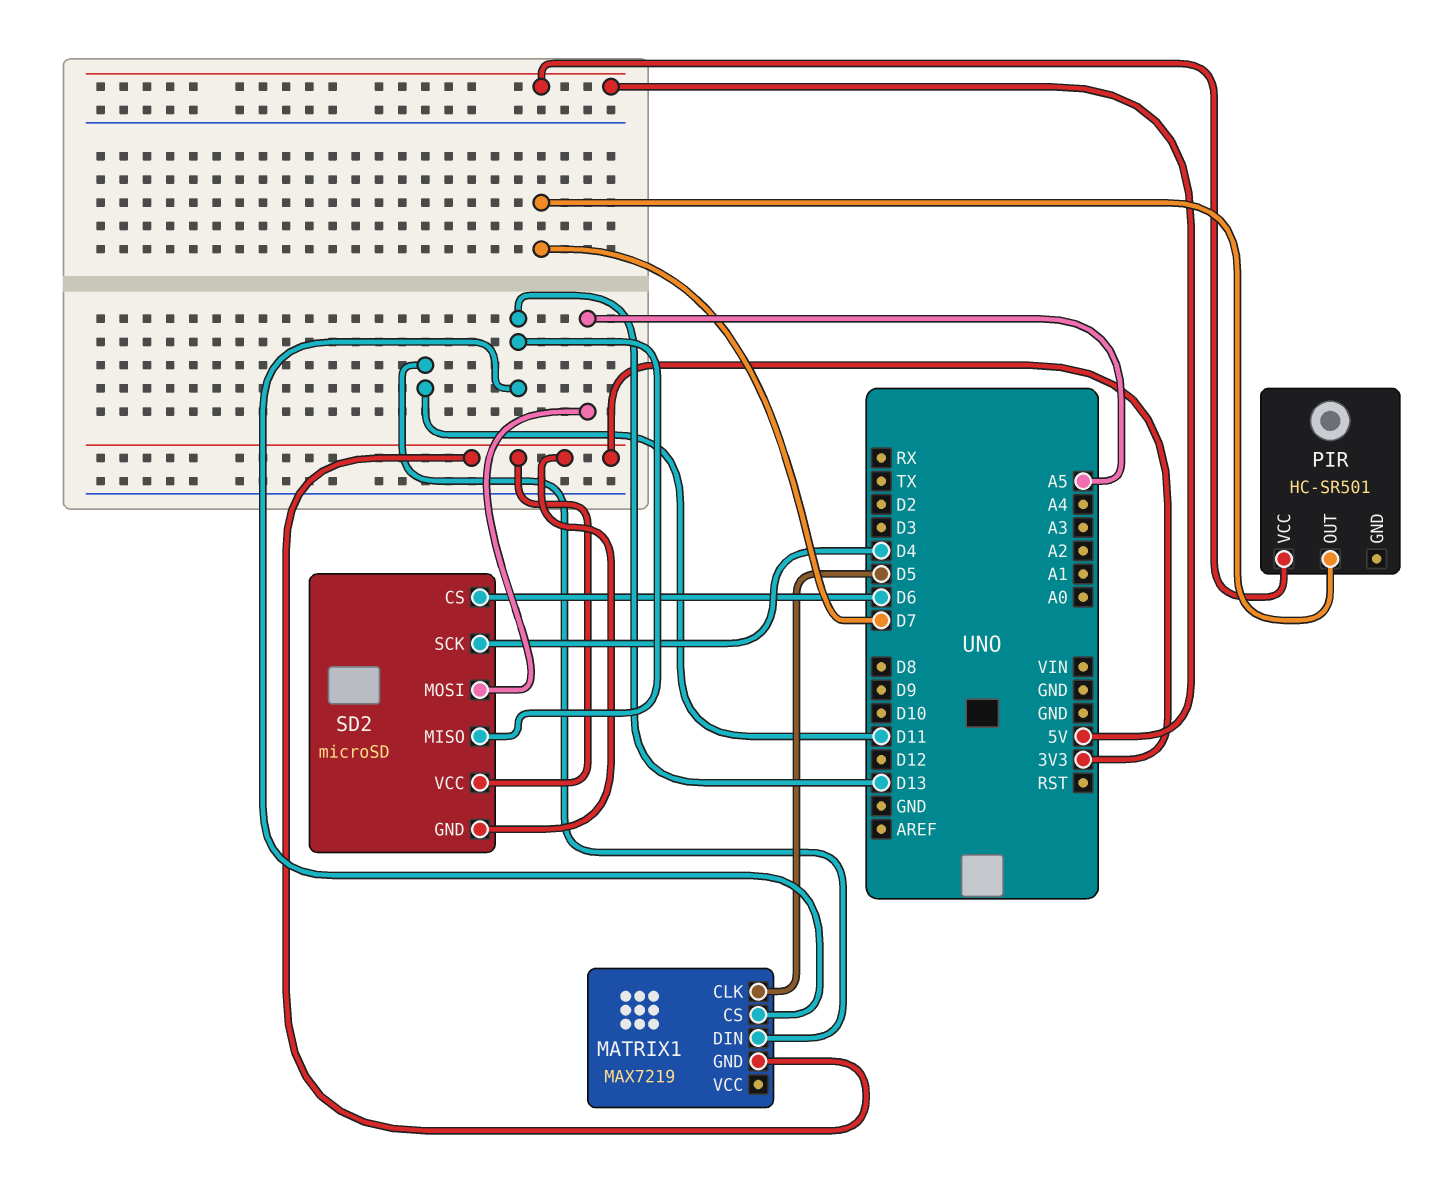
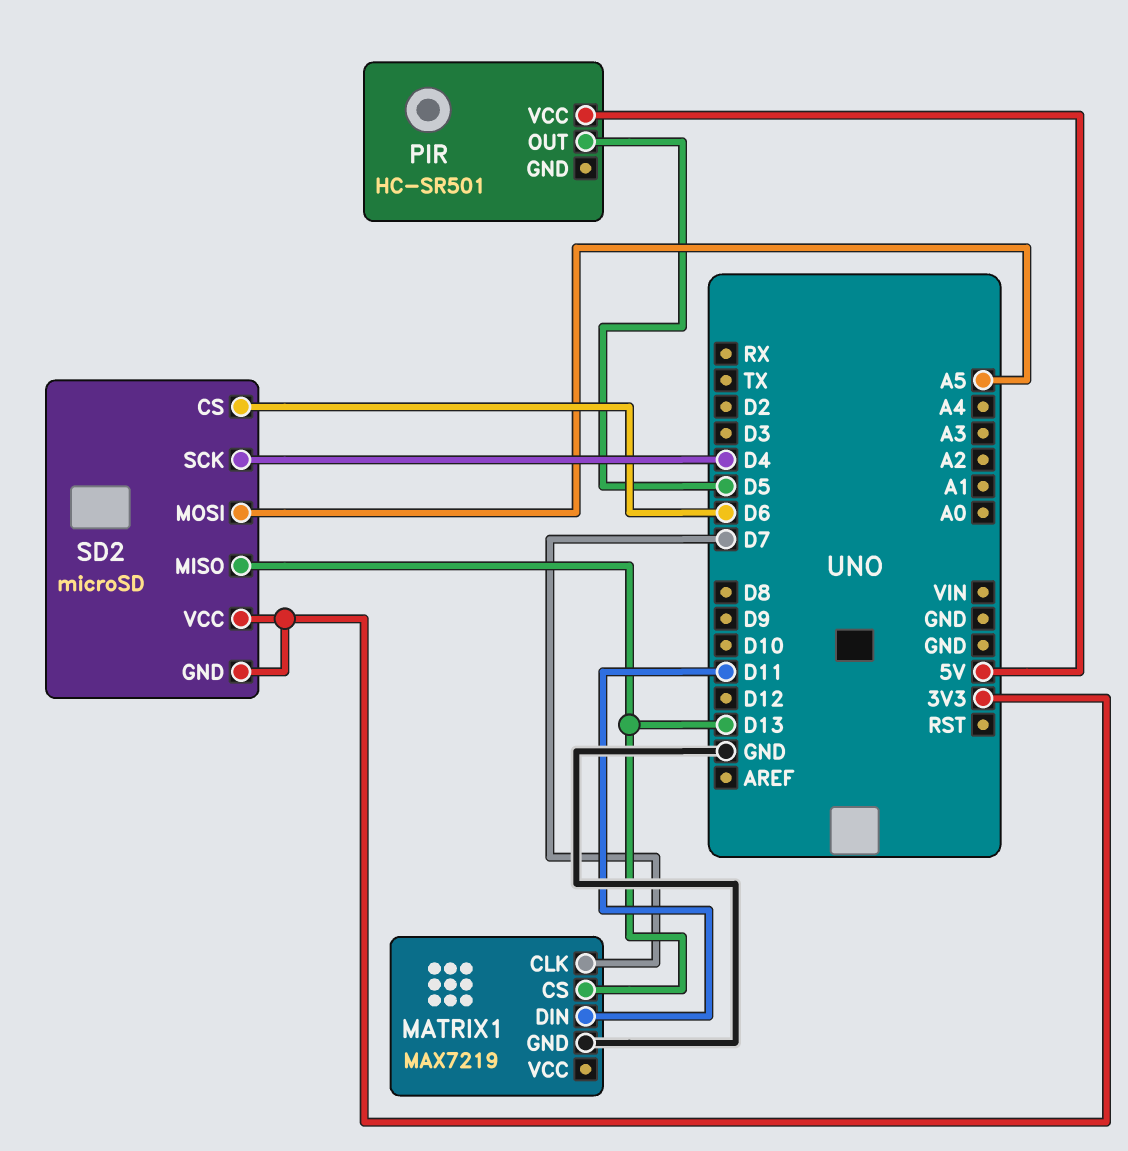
MATRIX1 pin CLK: D5 -> D7
MATRIX1 pin GND: 3V3 -> GND
PIR pin OUT: D7 -> D5

